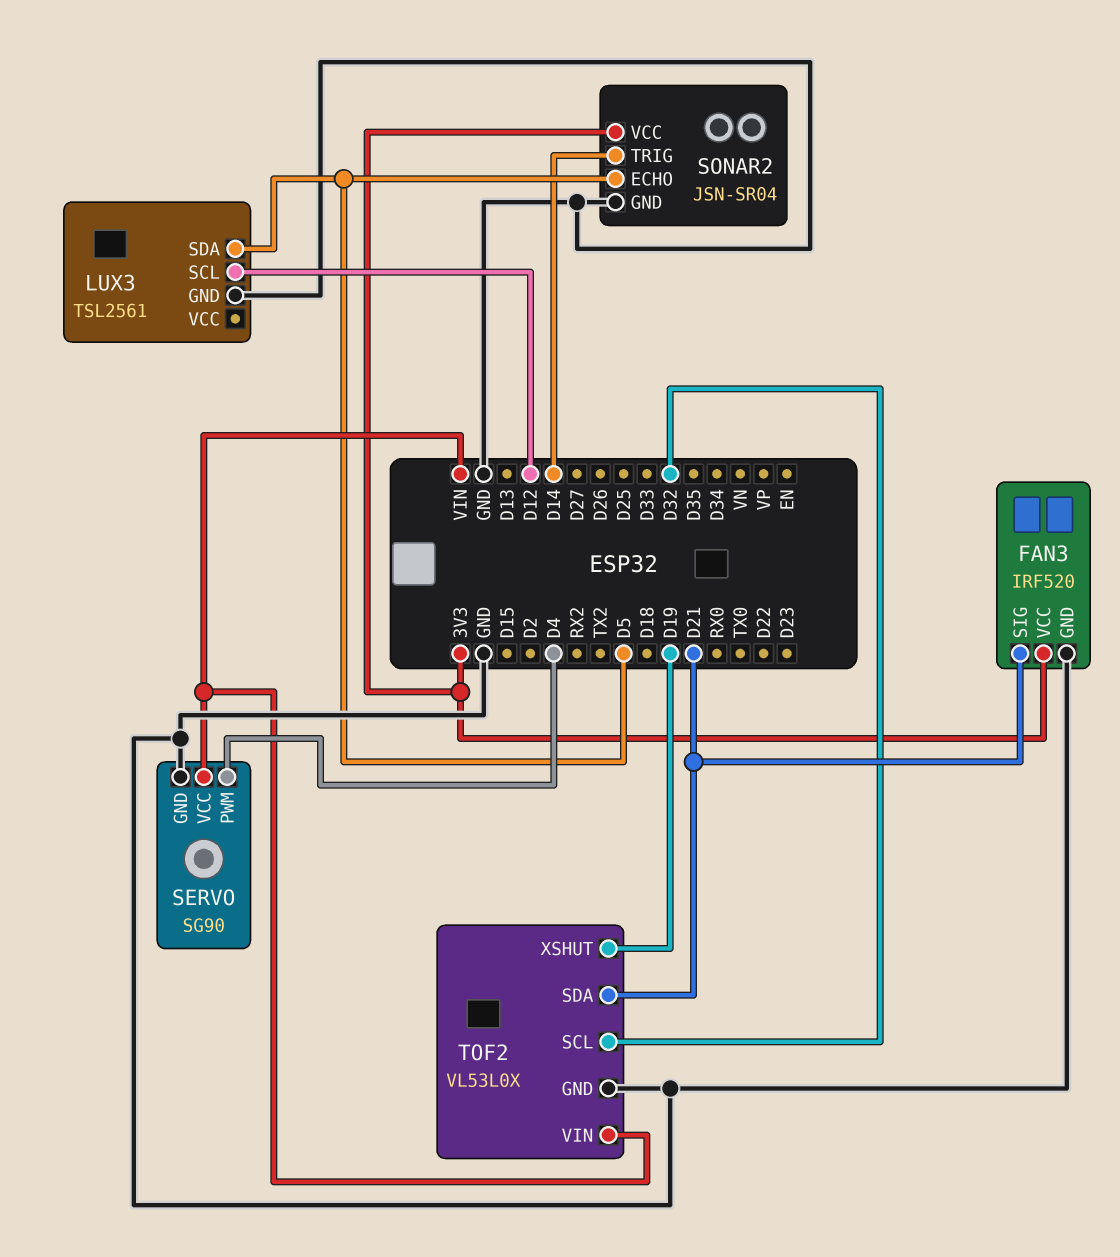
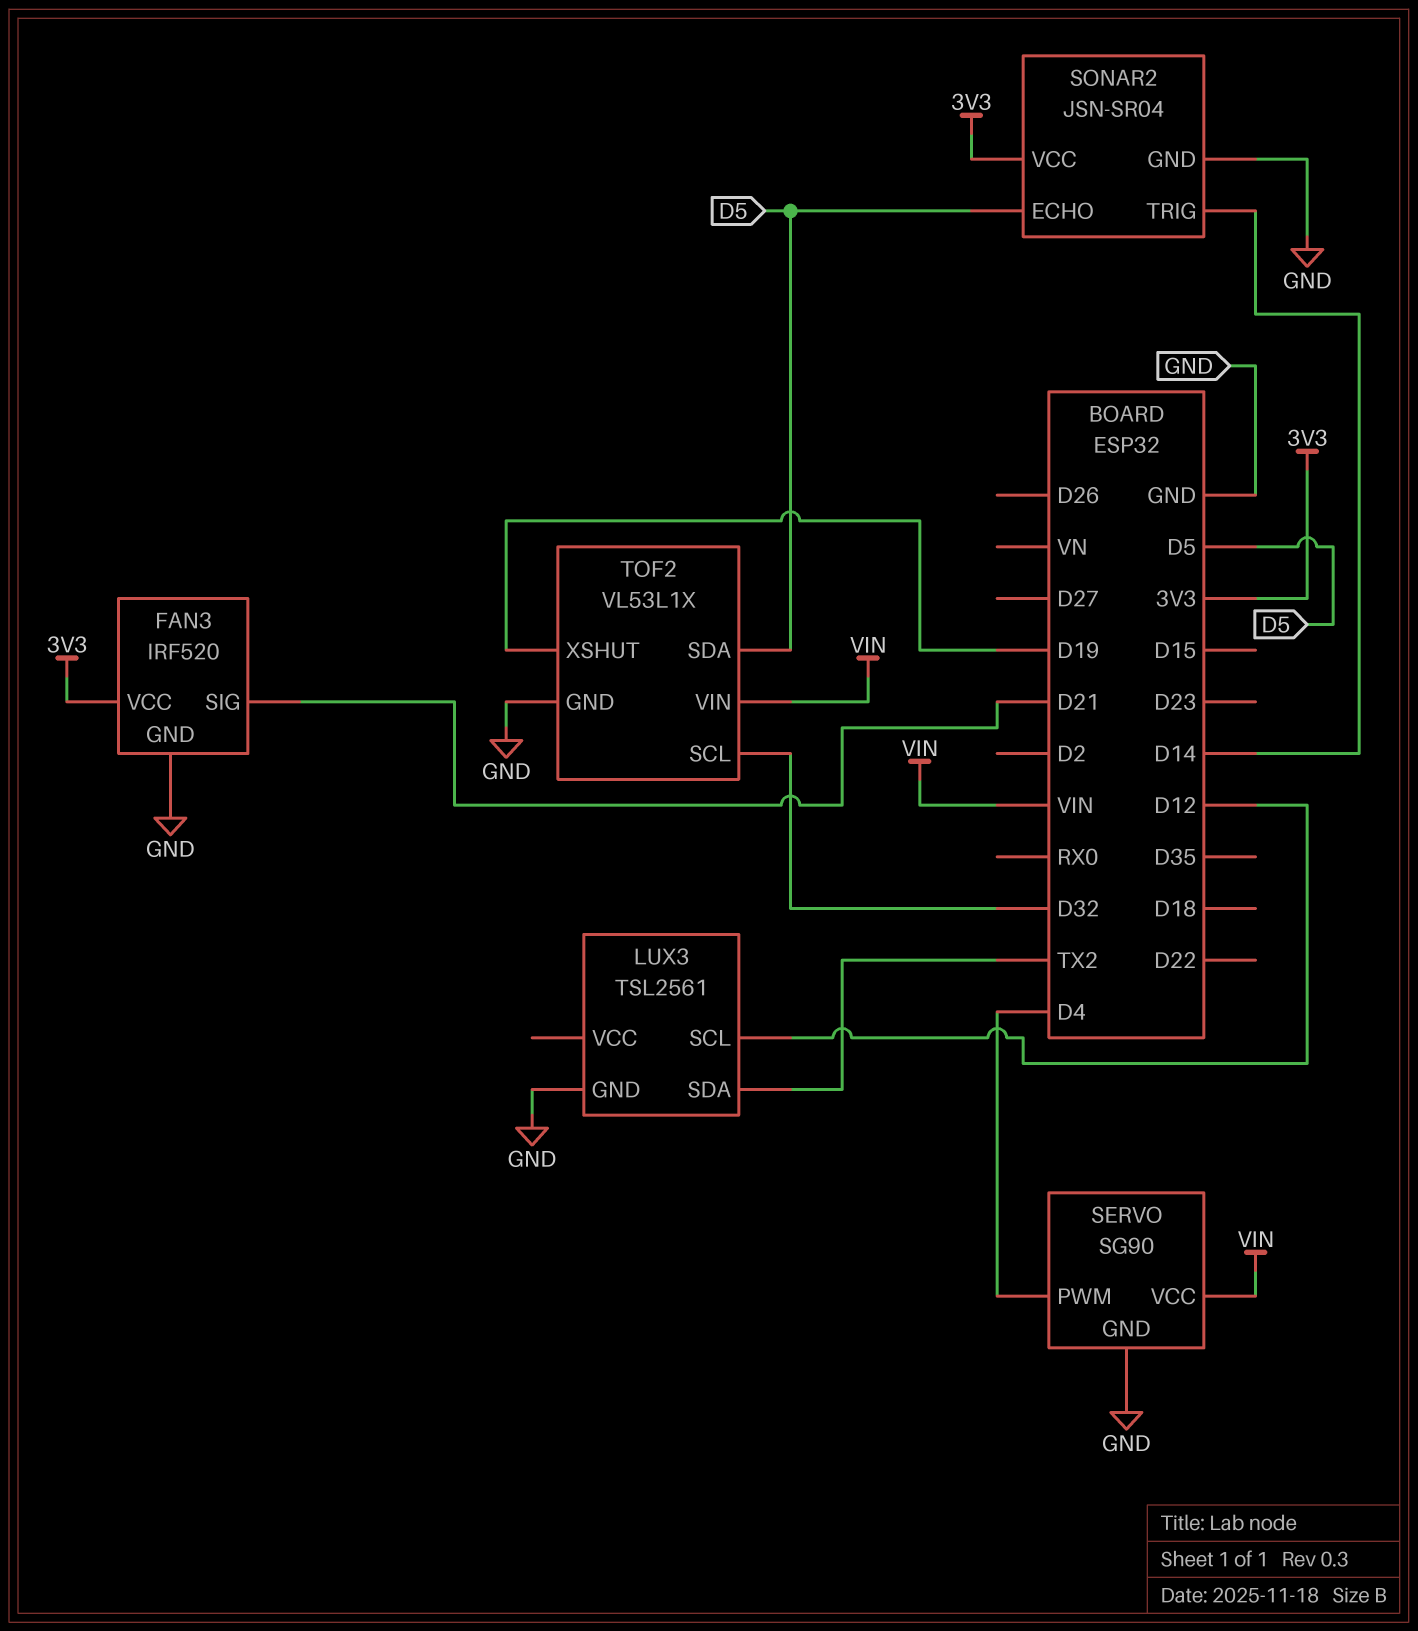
LUX3 pin SDA: D5 -> TX2
TOF2: VL53L0X -> VL53L1X
TOF2 pin SDA: D21 -> D5

